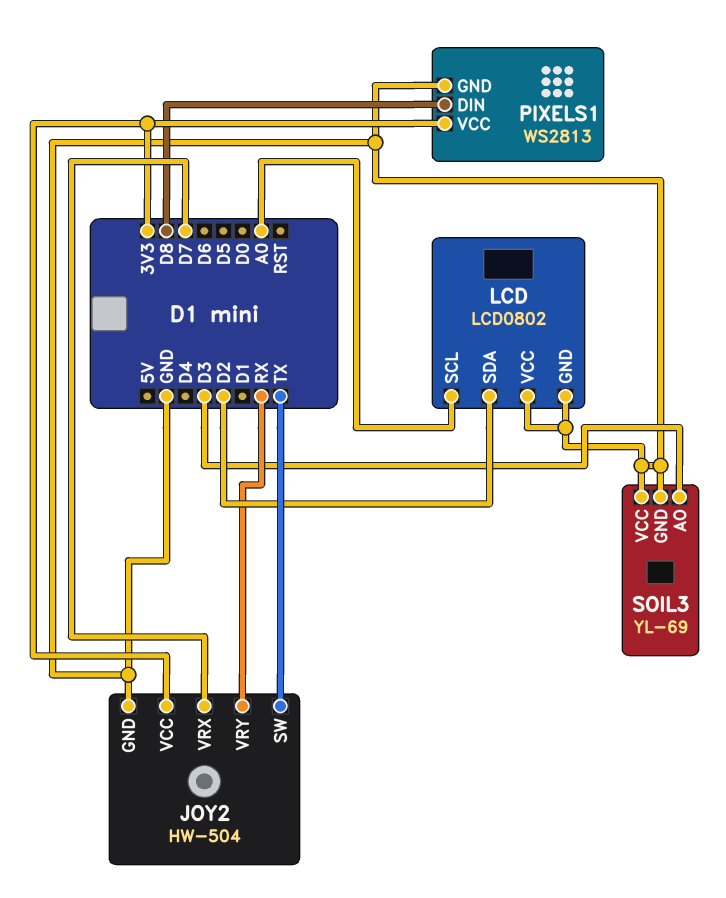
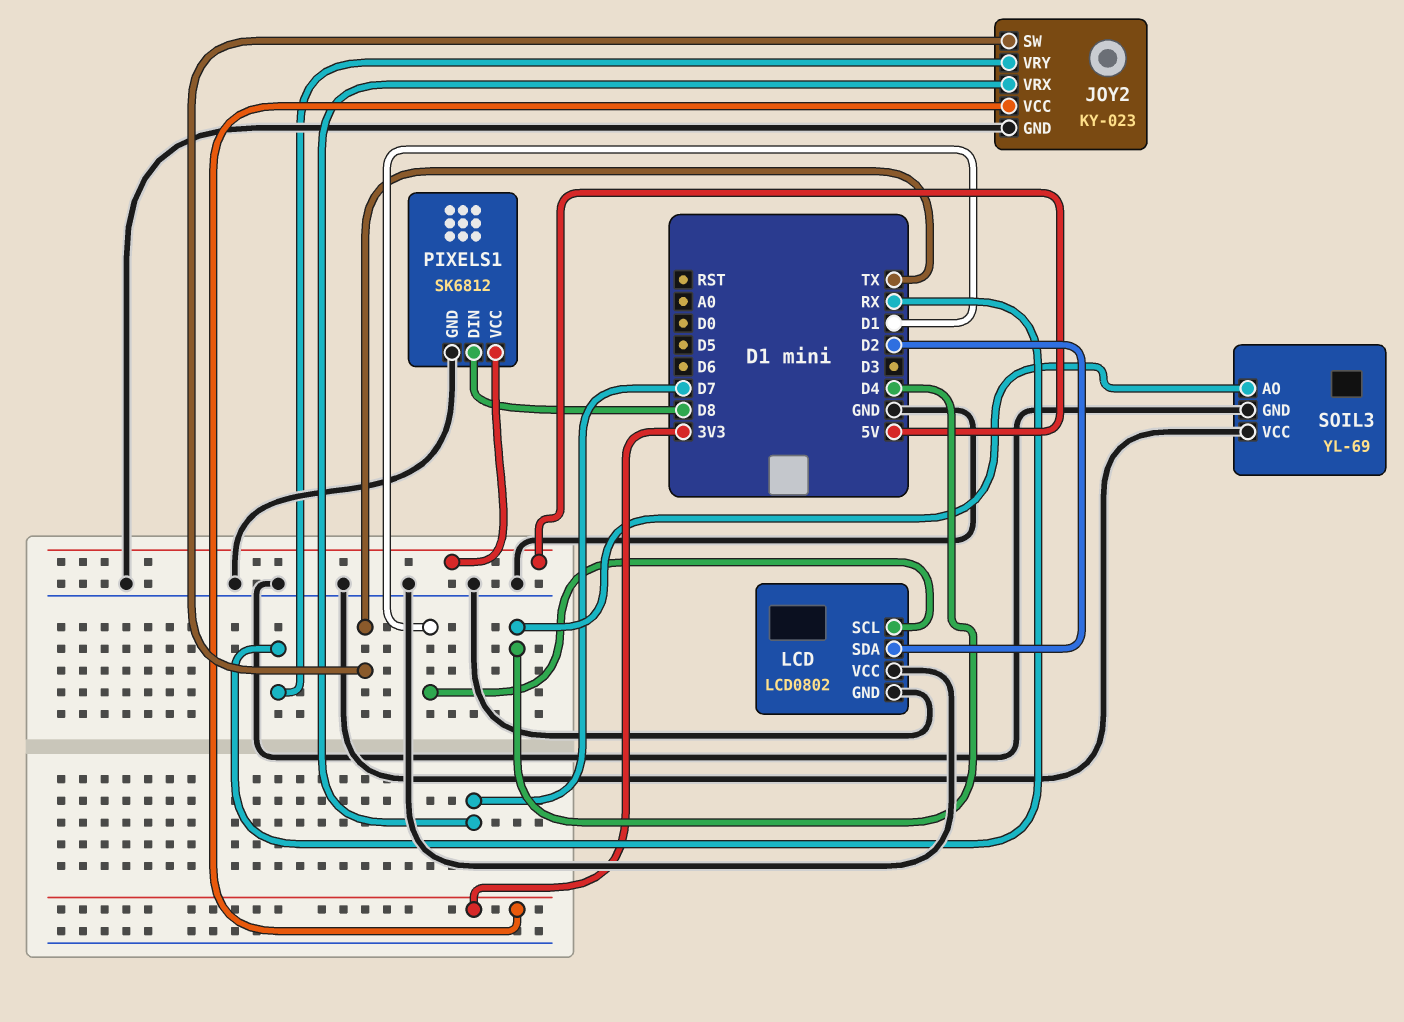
JOY2: HW-504 -> KY-023
LCD pin SCL: A0 -> D1
PIXELS1: WS2813 -> SK6812
PIXELS1 pin VCC: 3V3 -> 5V
SOIL3 pin AO: D3 -> D4

